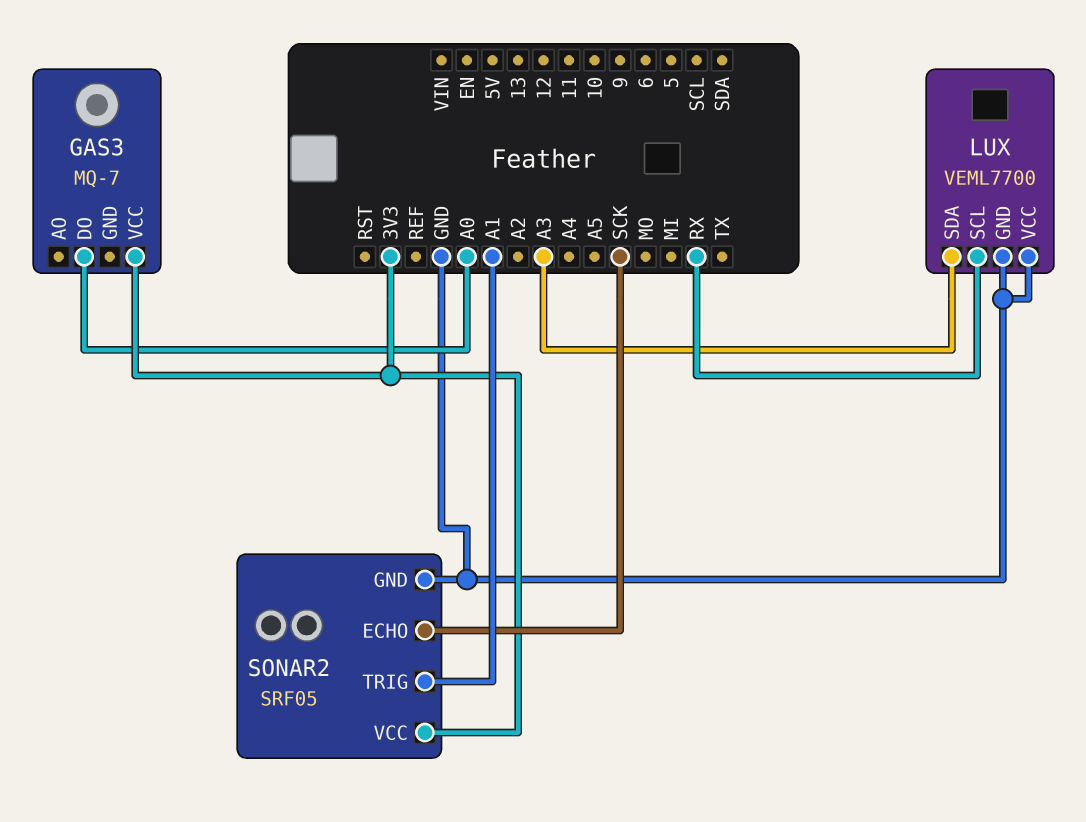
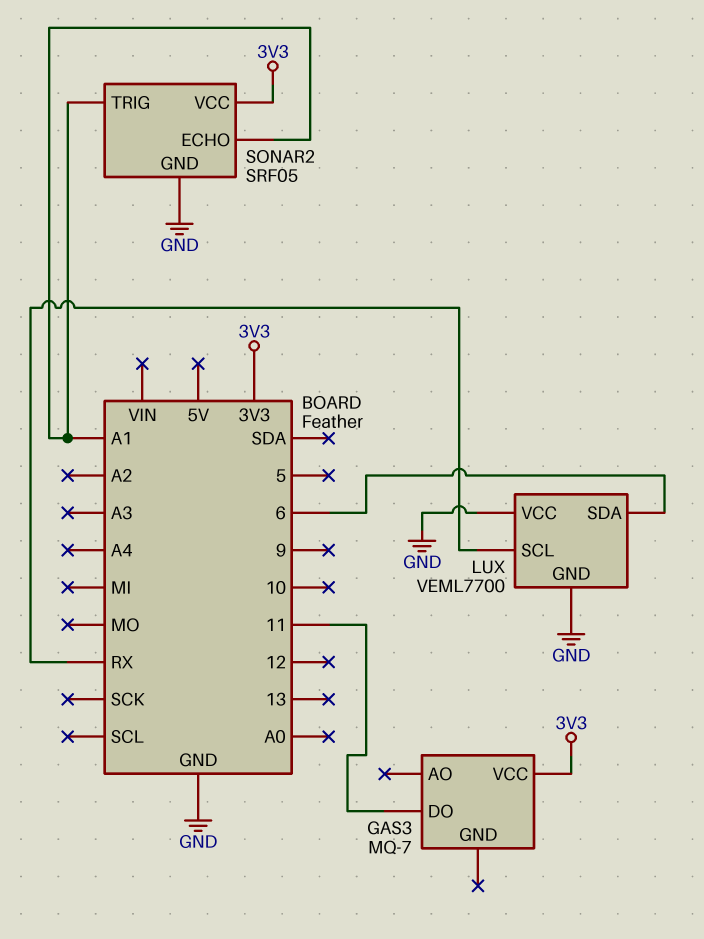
GAS3 pin DO: A0 -> 11
LUX pin SDA: A3 -> 6
SONAR2 pin ECHO: SCK -> A1

